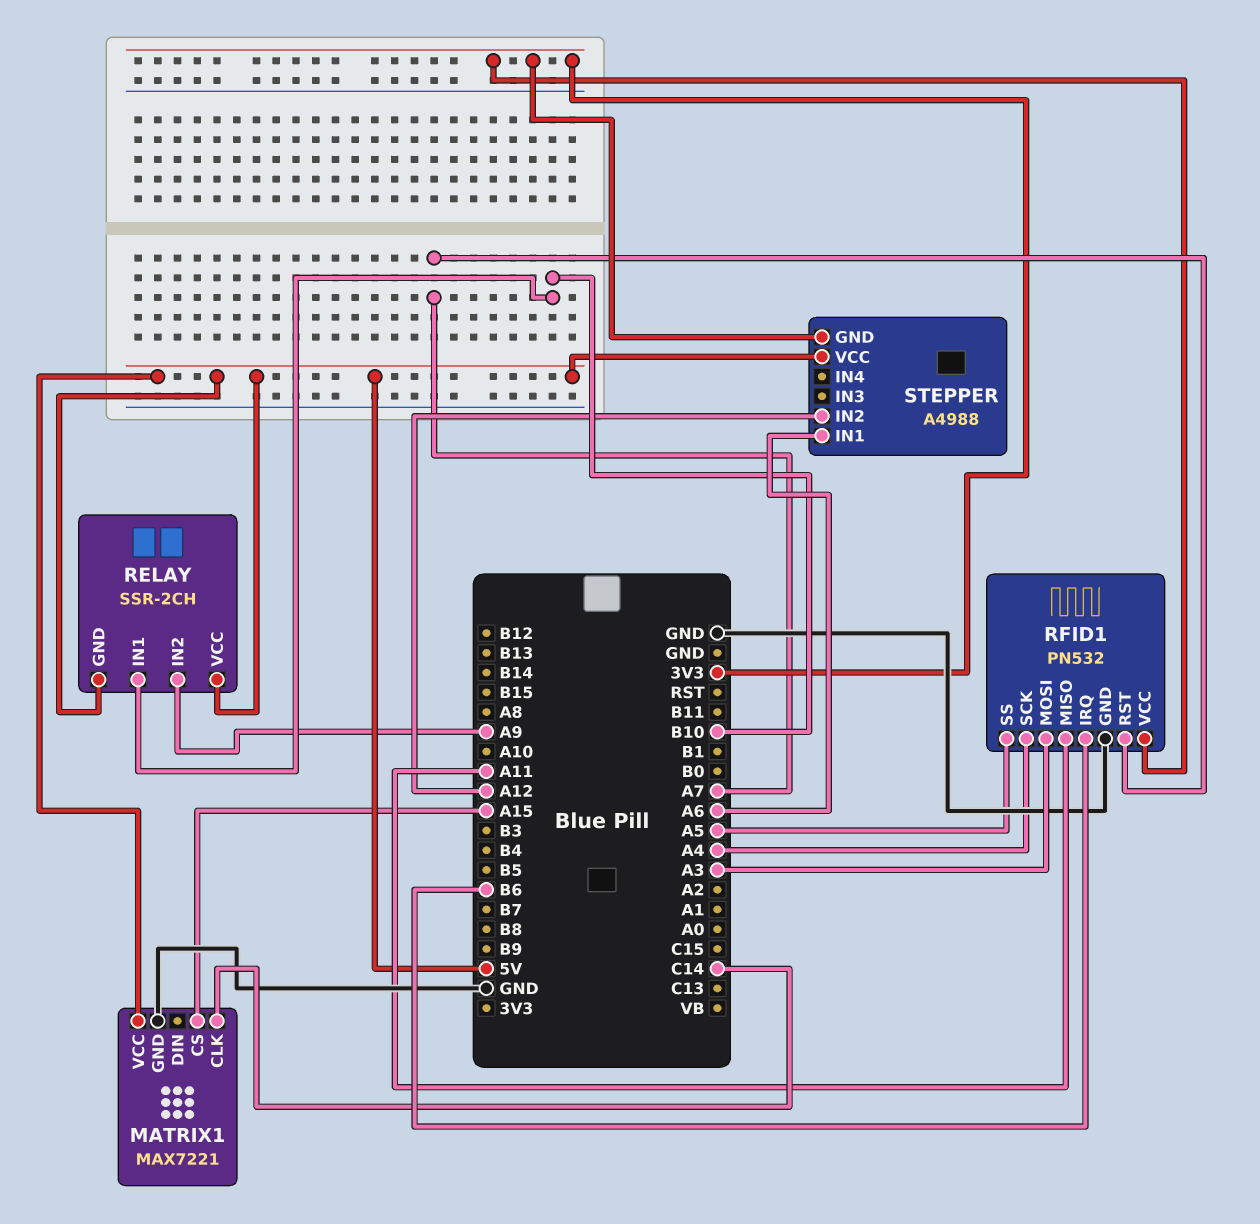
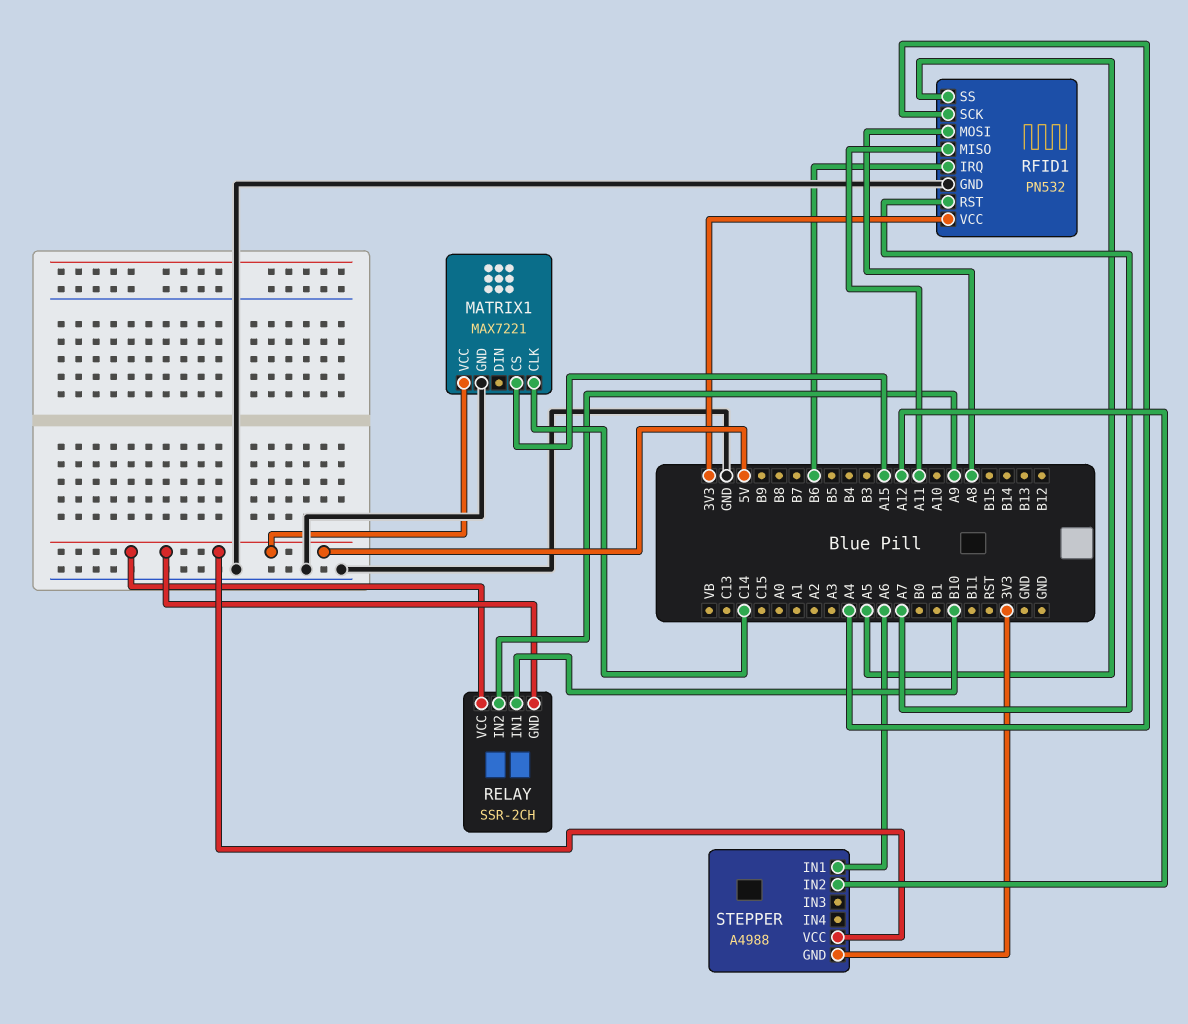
RFID1 pin MOSI: A3 -> A8

